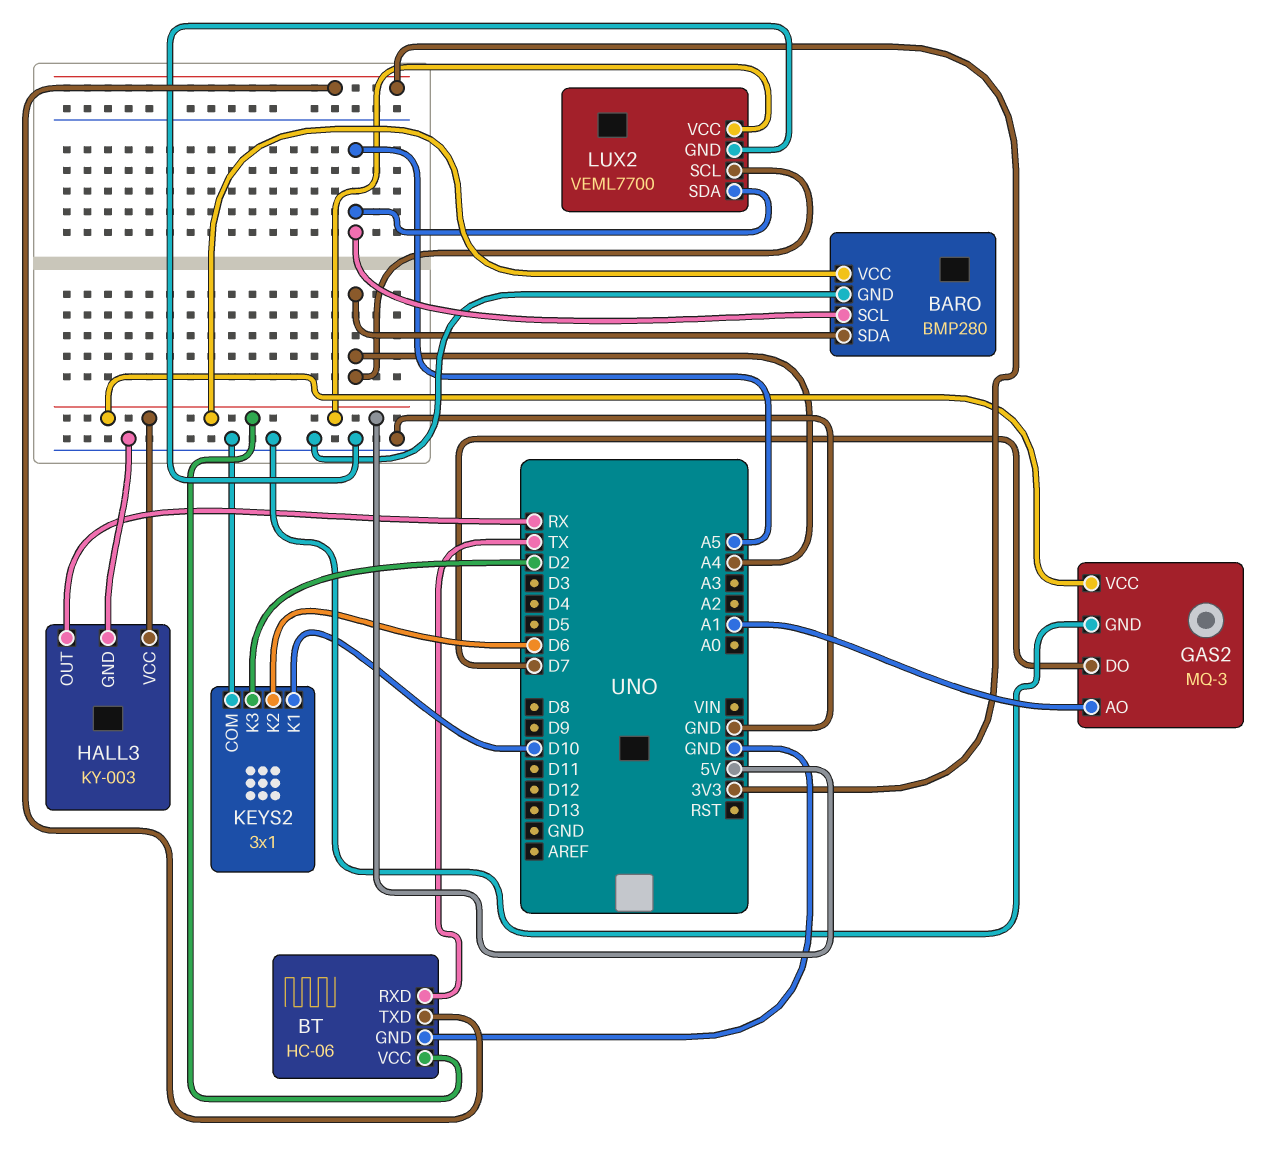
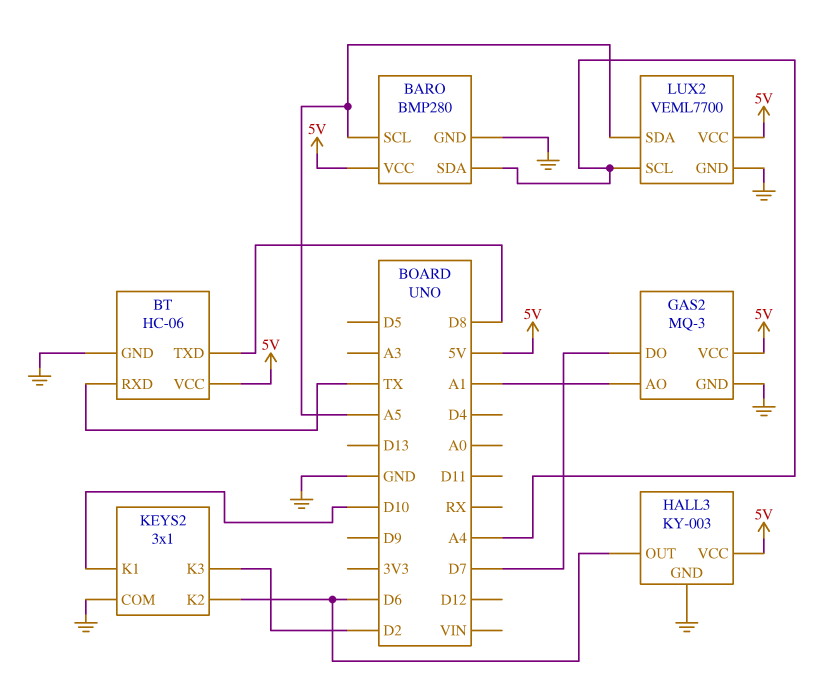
BT pin TXD: 3V3 -> D8
HALL3 pin OUT: RX -> D6

